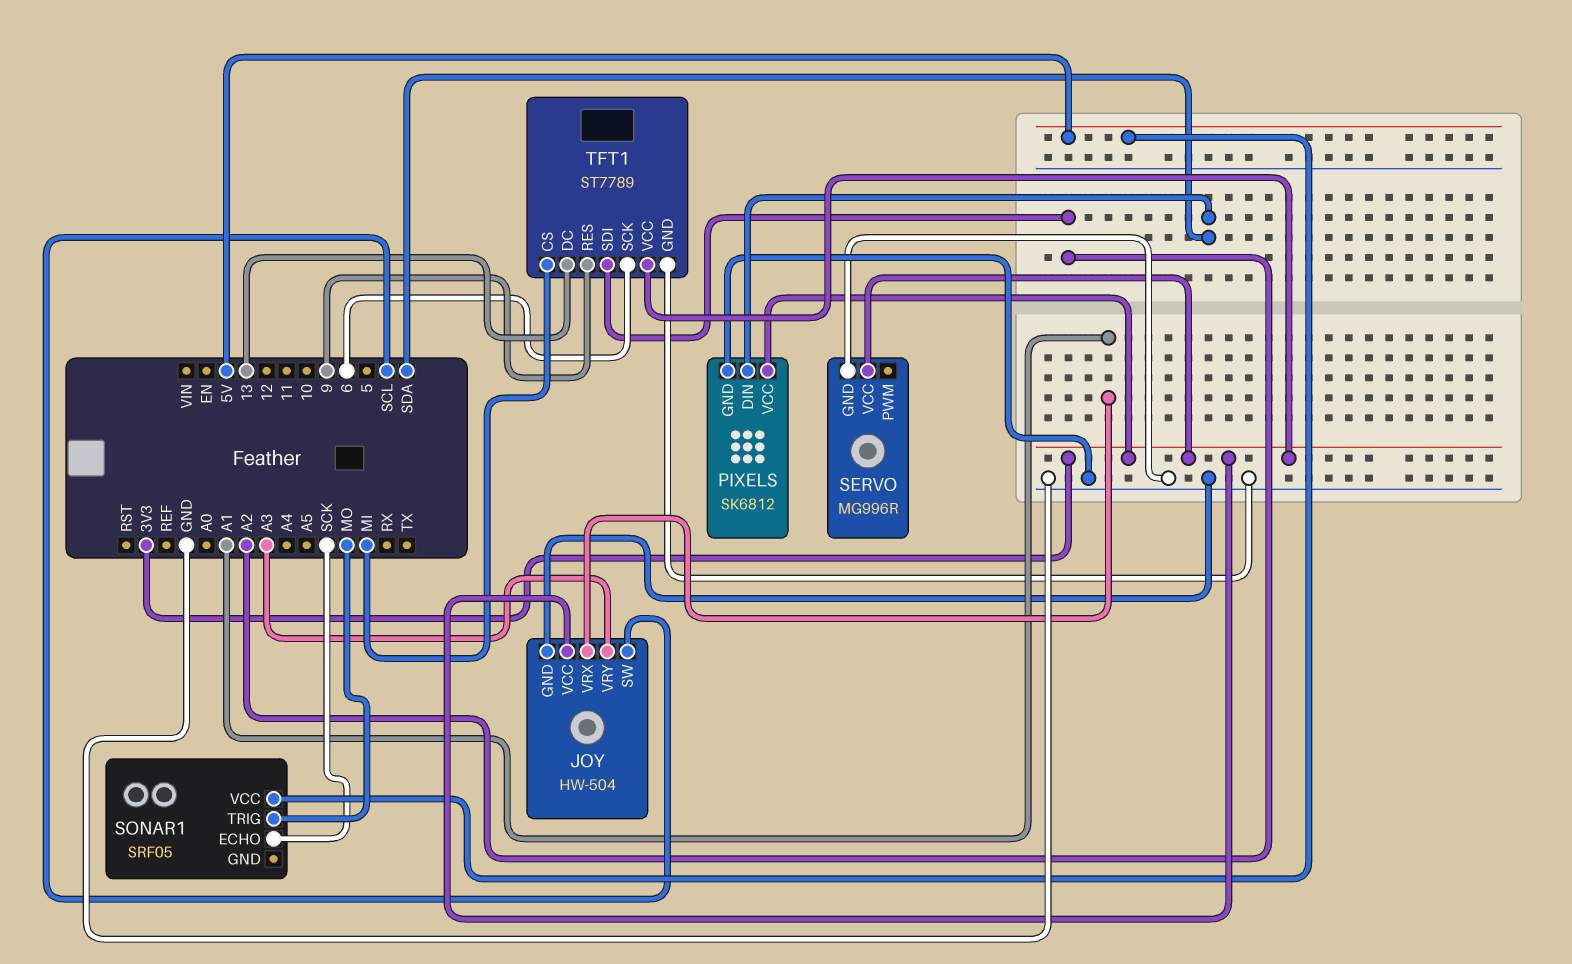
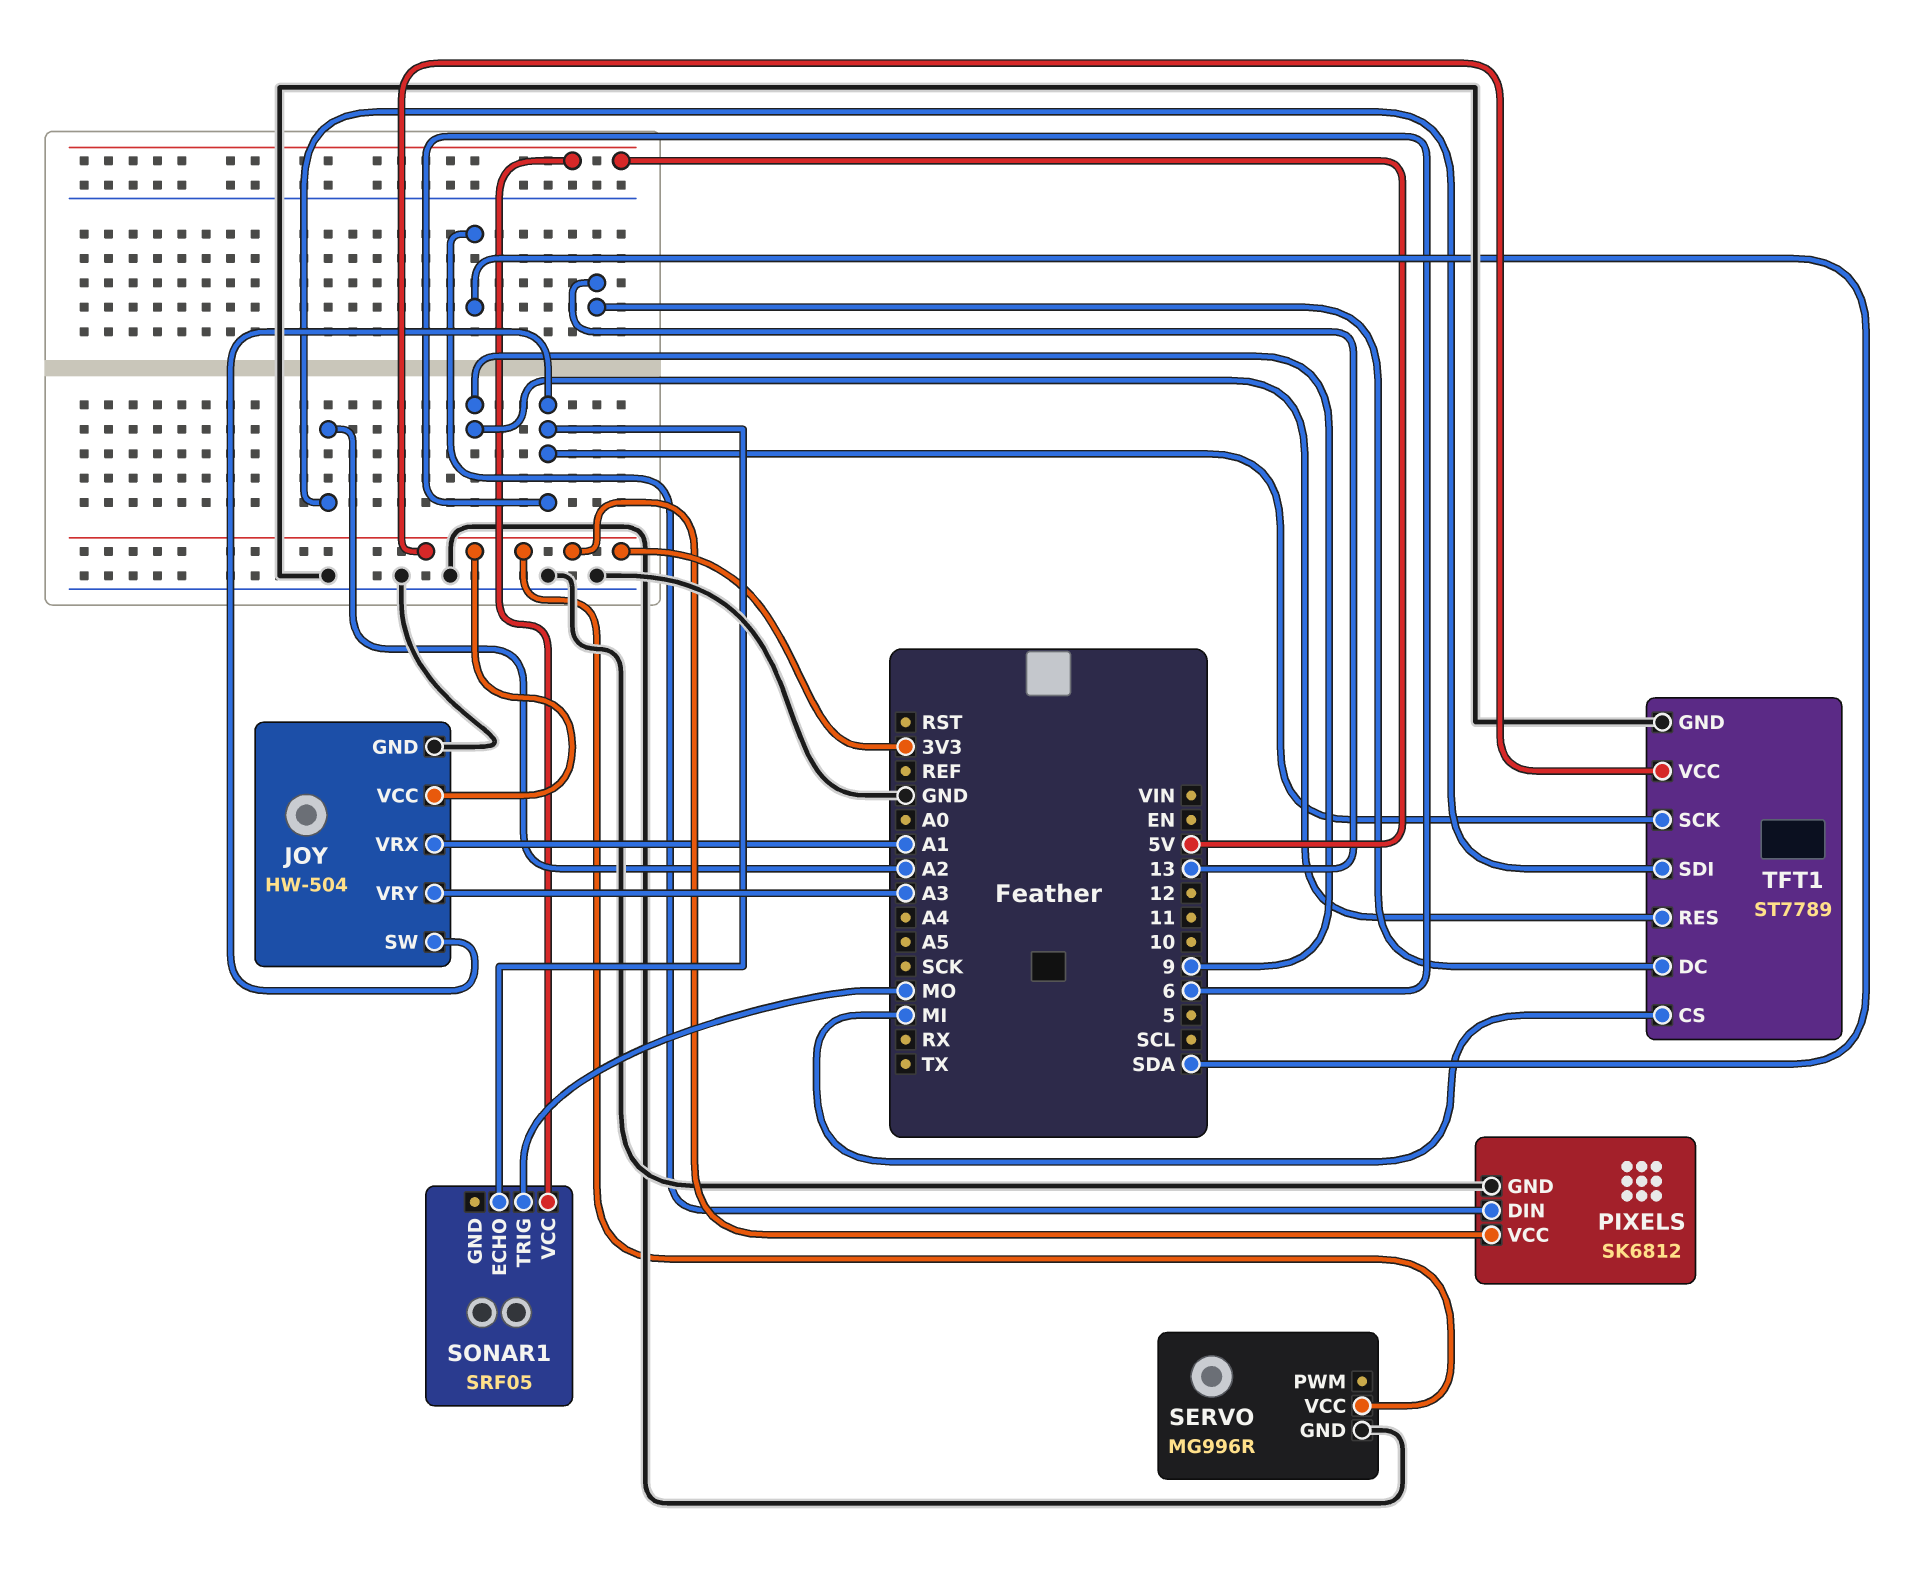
JOY pin SW: SCL -> 6
SONAR1 pin ECHO: SCK -> 6

